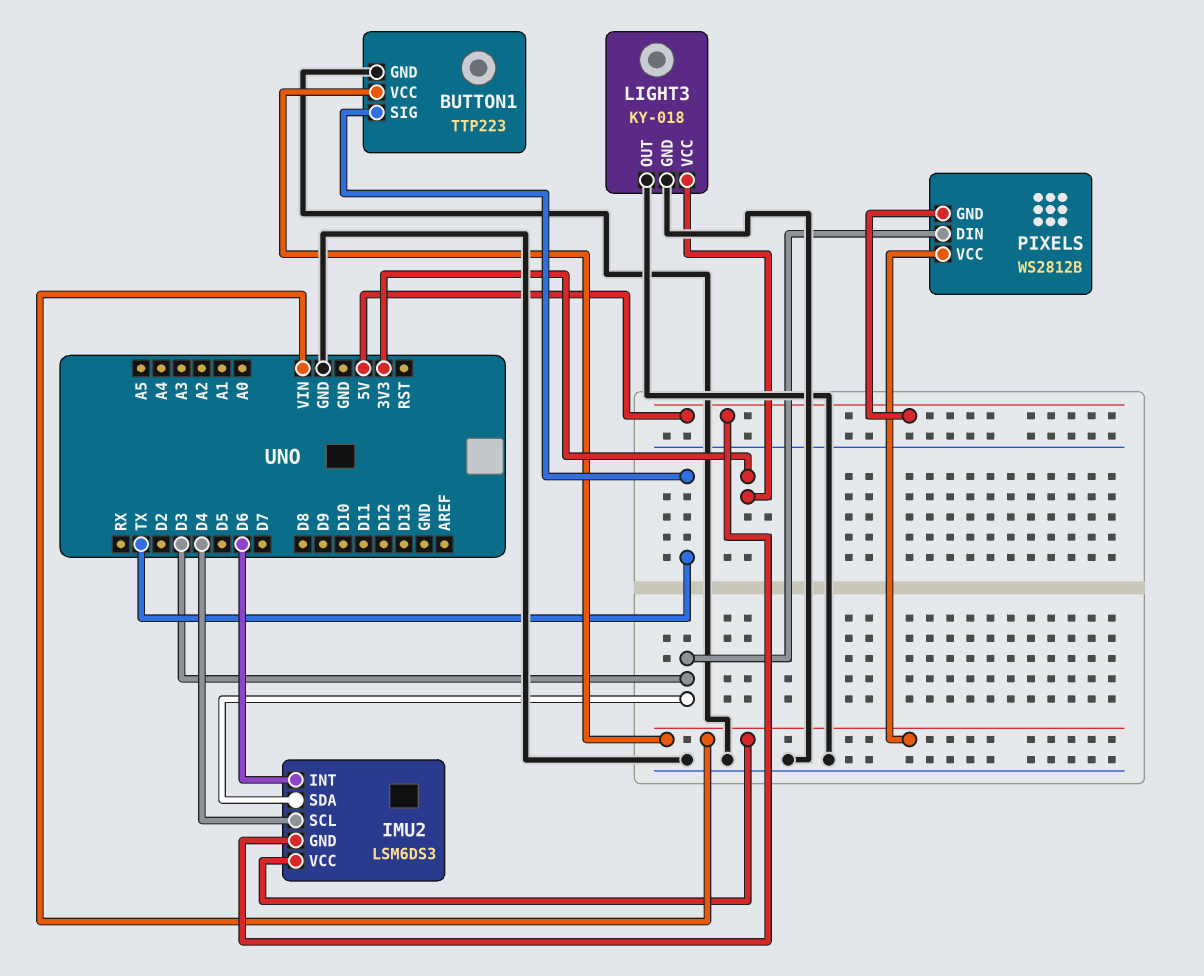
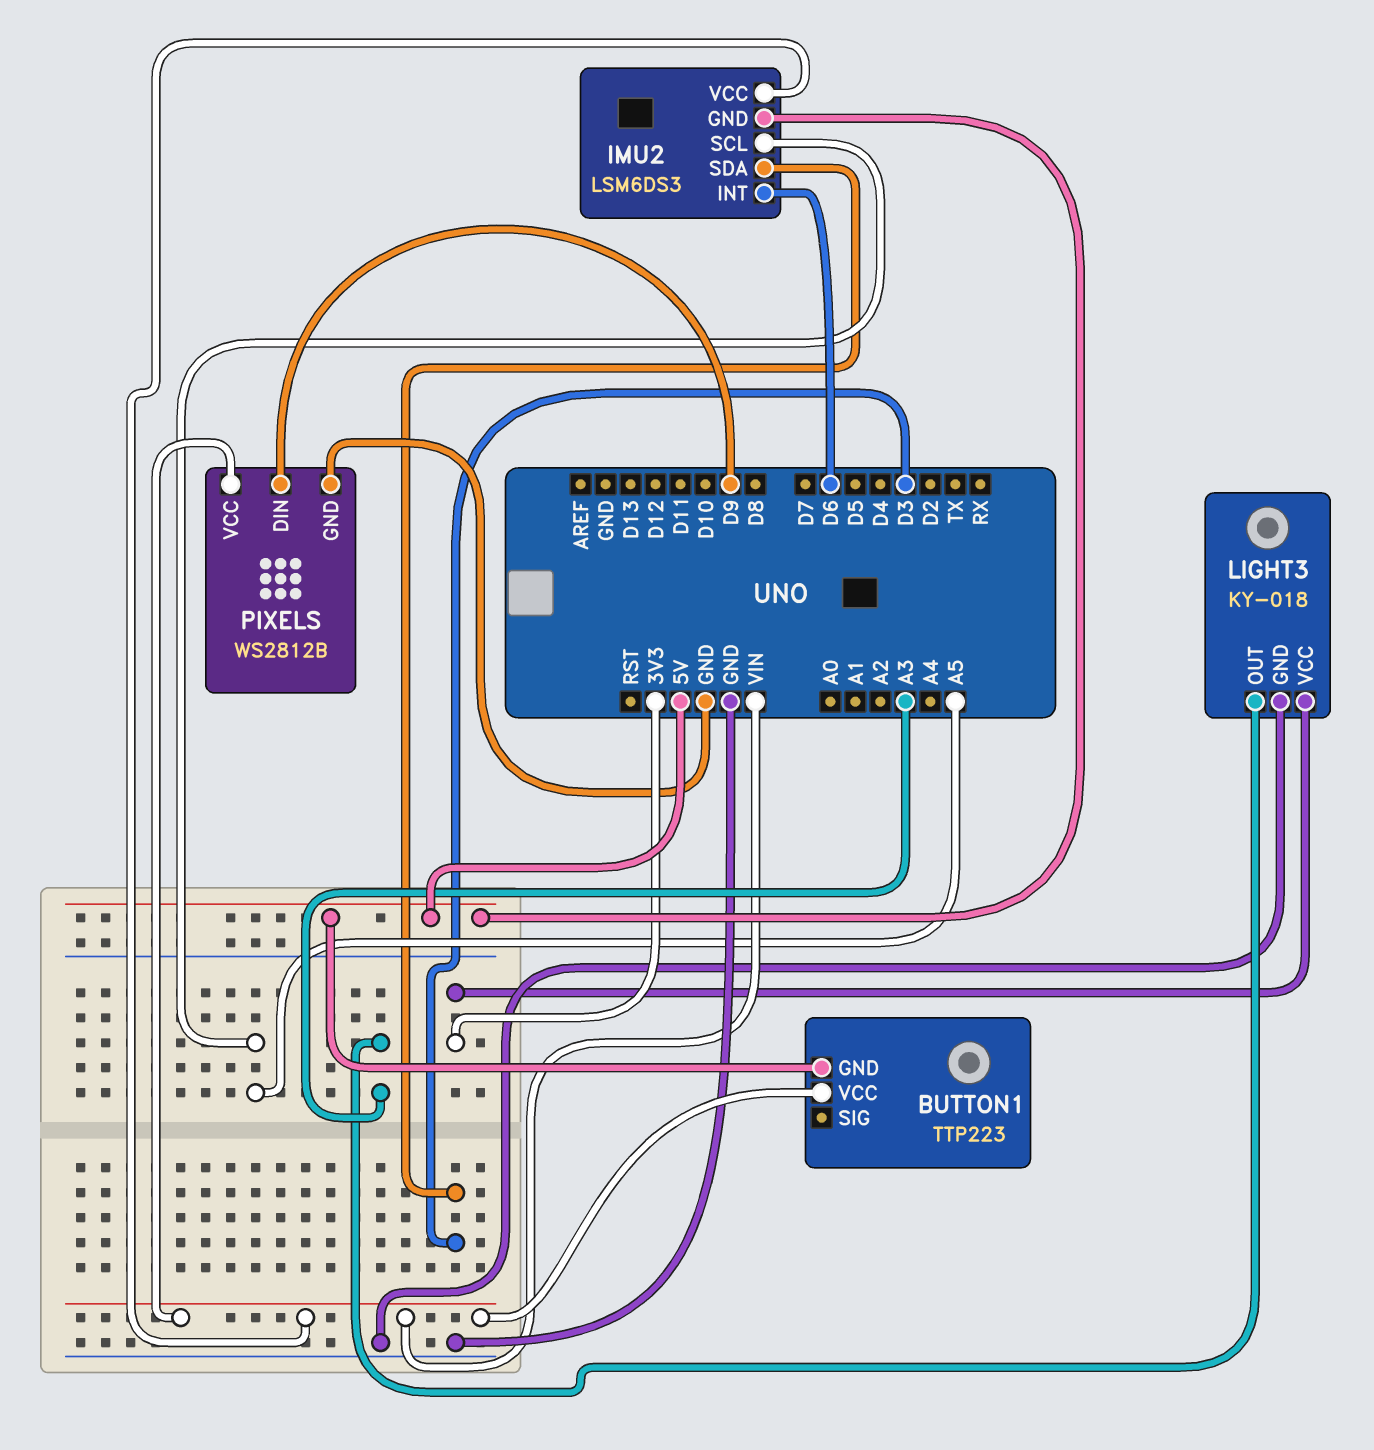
BUTTON1 pin GND: GND -> 5V
BUTTON1 pin SIG: TX -> none
IMU2 pin SCL: D4 -> A5
LIGHT3 pin OUT: GND -> A3
PIXELS pin DIN: D3 -> D9
PIXELS pin GND: 5V -> GND

